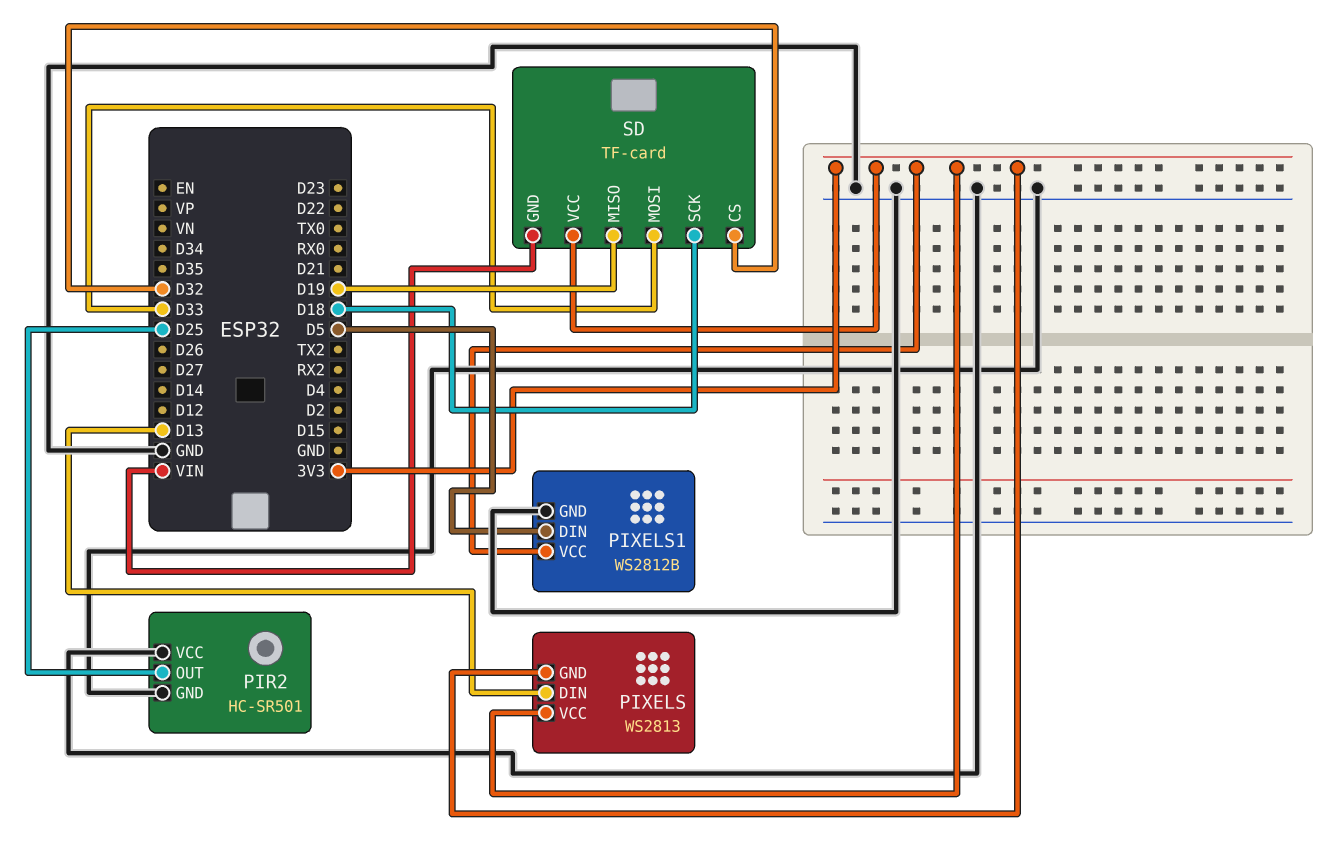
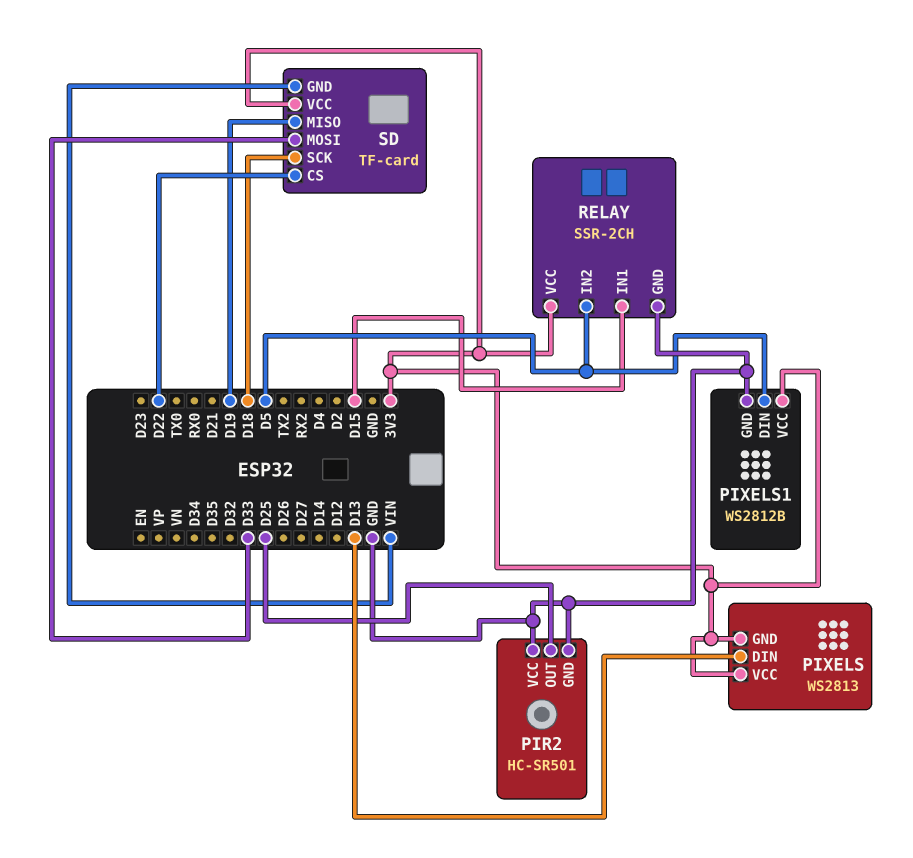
RELAY: none -> SSR-2CH
RELAY pin GND: none -> GND
RELAY pin IN1: none -> D15
RELAY pin IN2: none -> D5
RELAY pin VCC: none -> 3V3
SD pin CS: D32 -> D22

